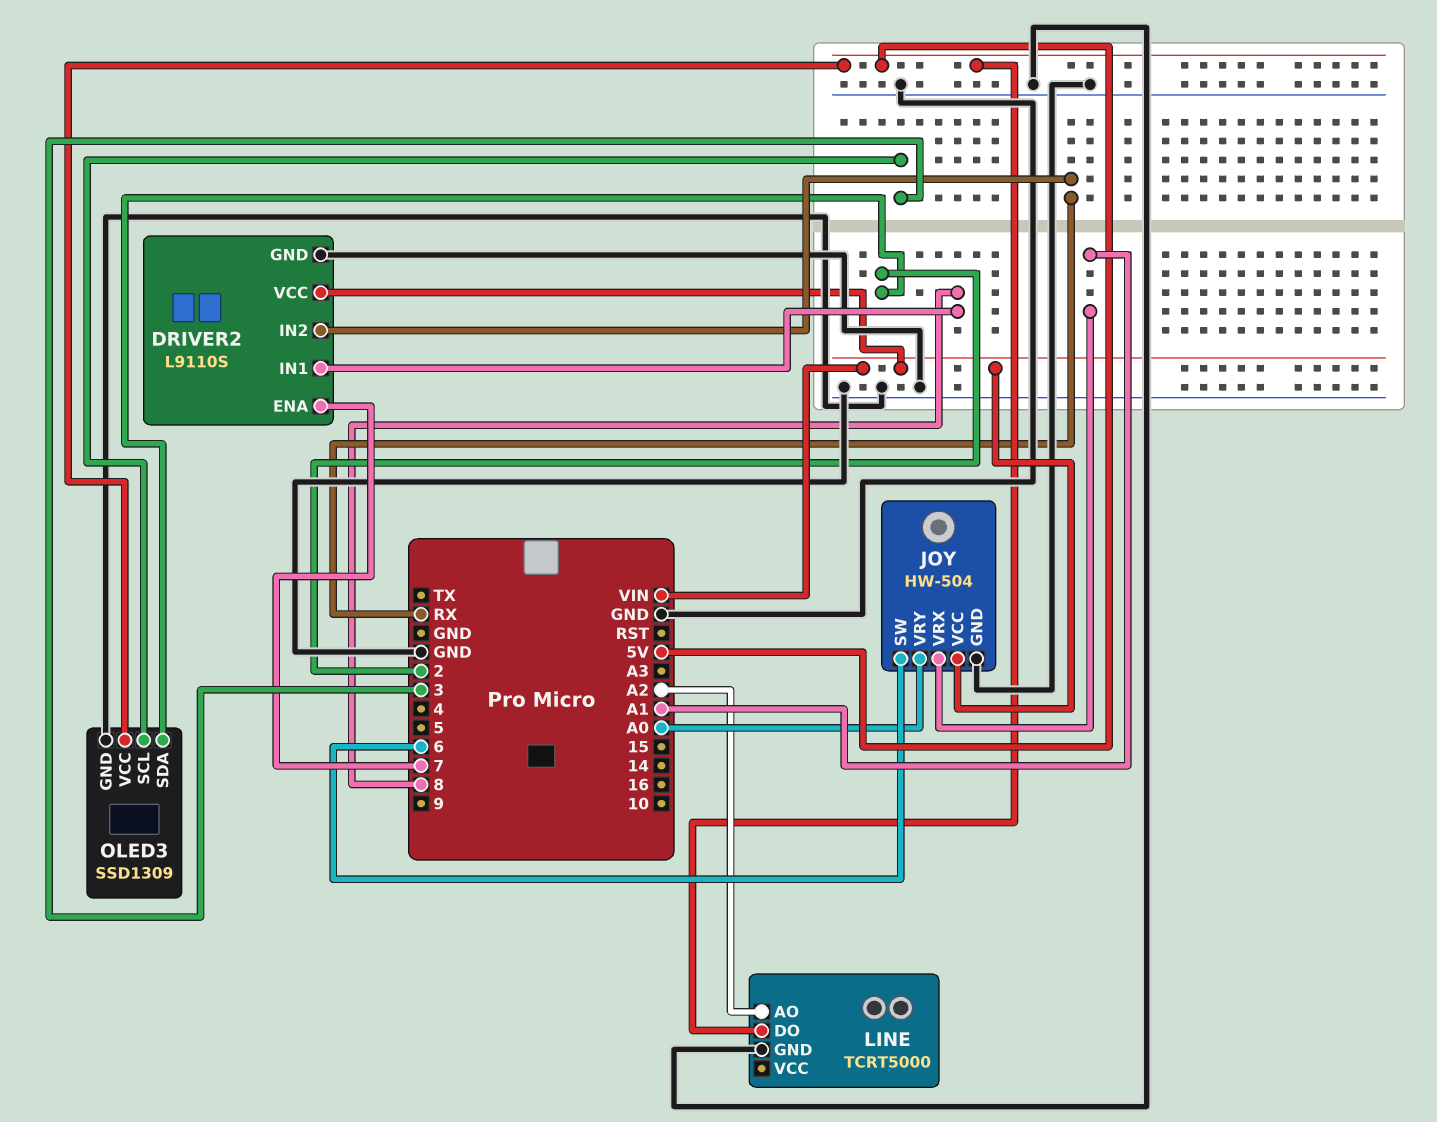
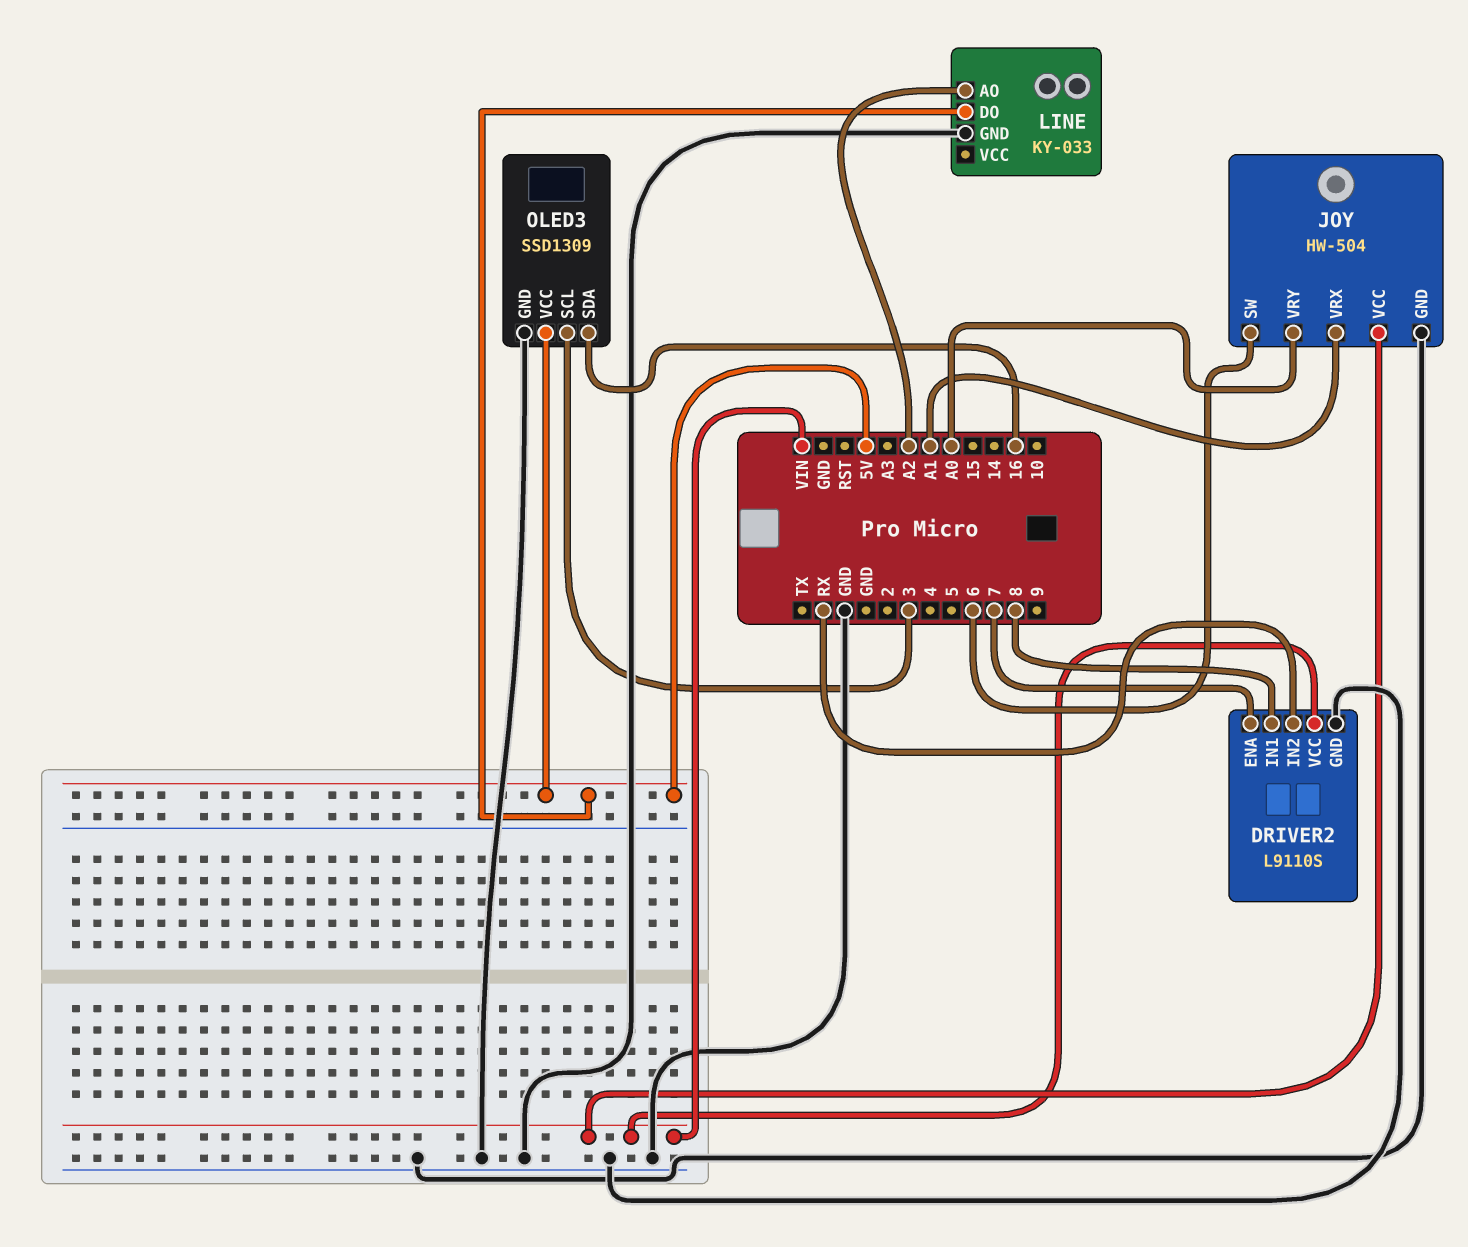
LINE: TCRT5000 -> KY-033
OLED3 pin SDA: 2 -> 16

